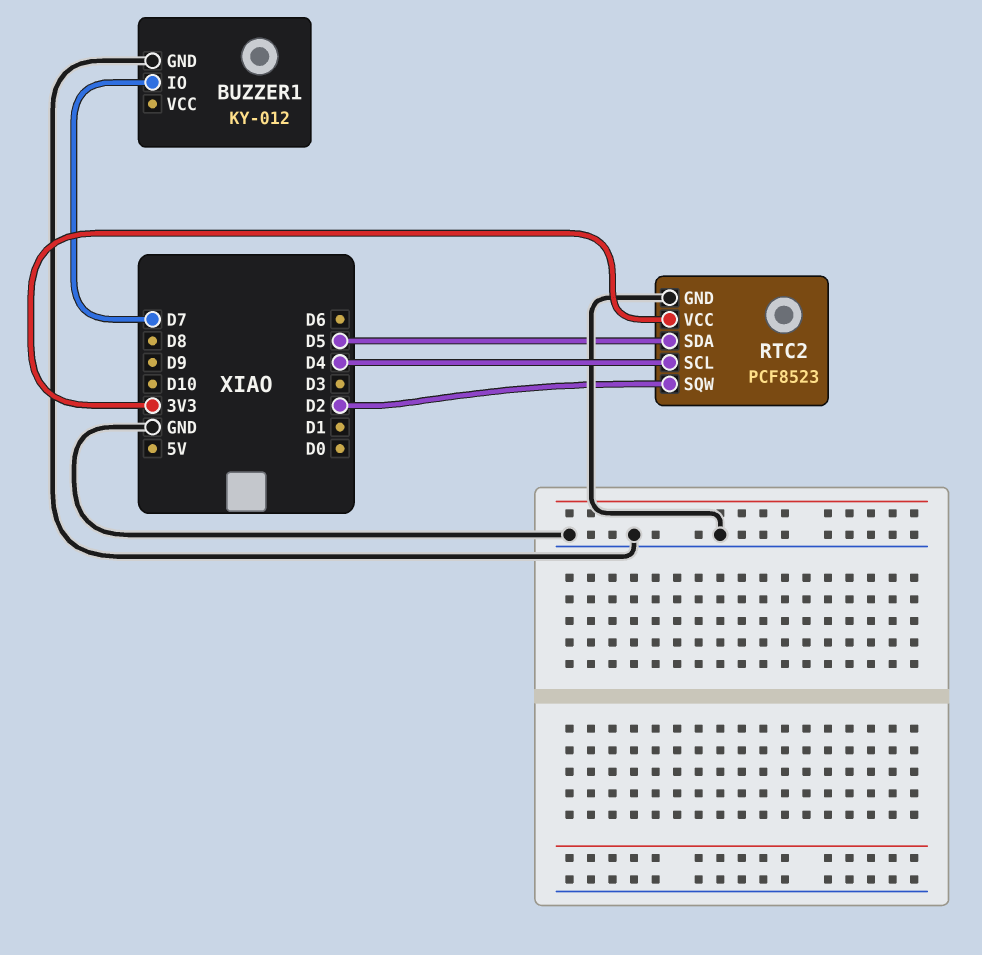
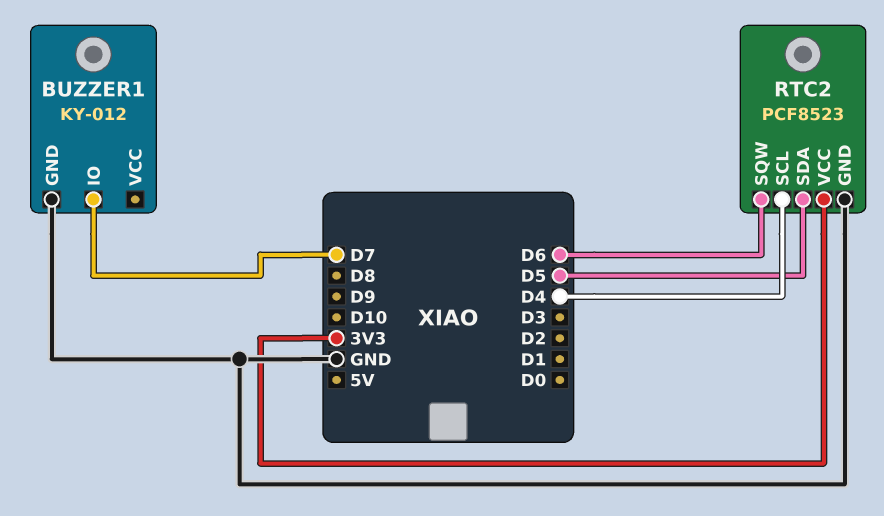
RTC2 pin SQW: D2 -> D6

